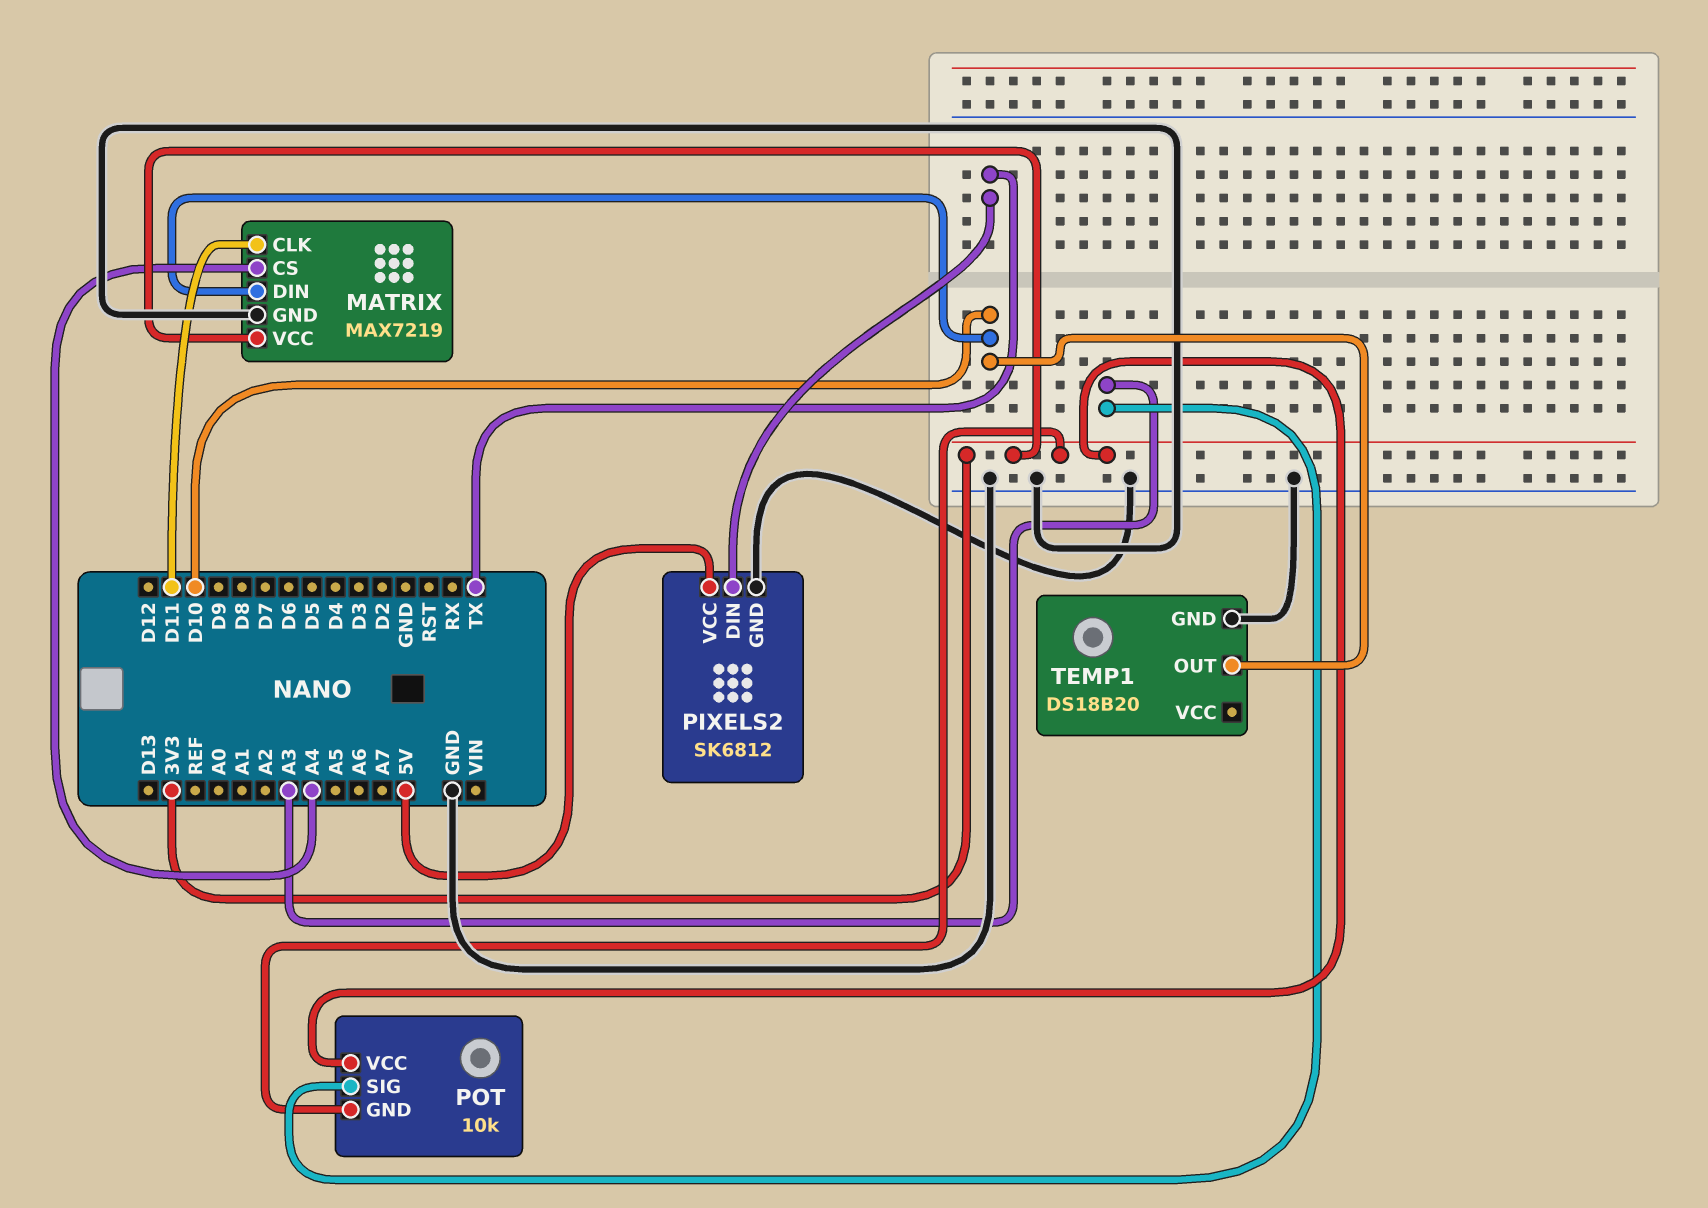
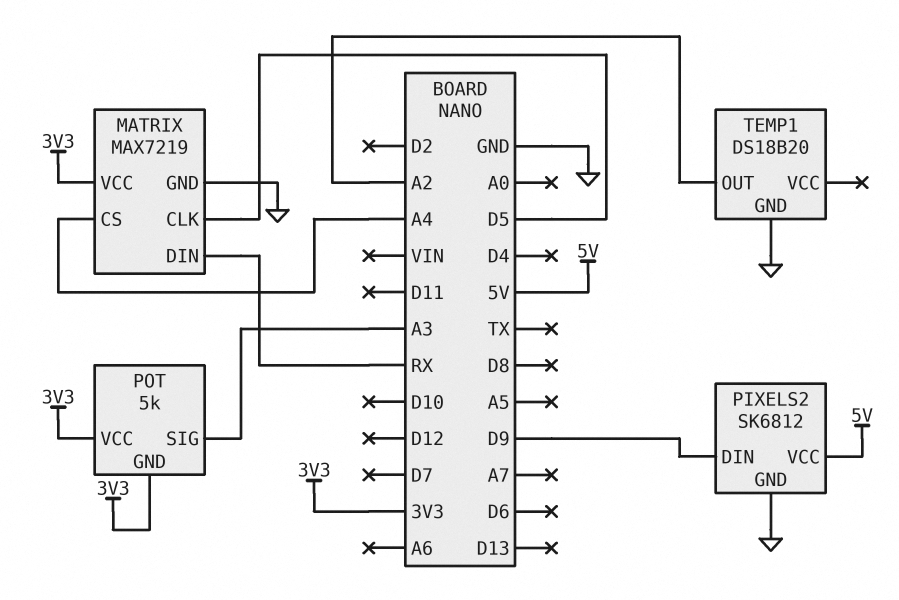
MATRIX pin CLK: D11 -> D5
MATRIX pin DIN: D10 -> RX
PIXELS2 pin DIN: TX -> D9
POT: 10k -> 5k
TEMP1 pin OUT: D10 -> A2

